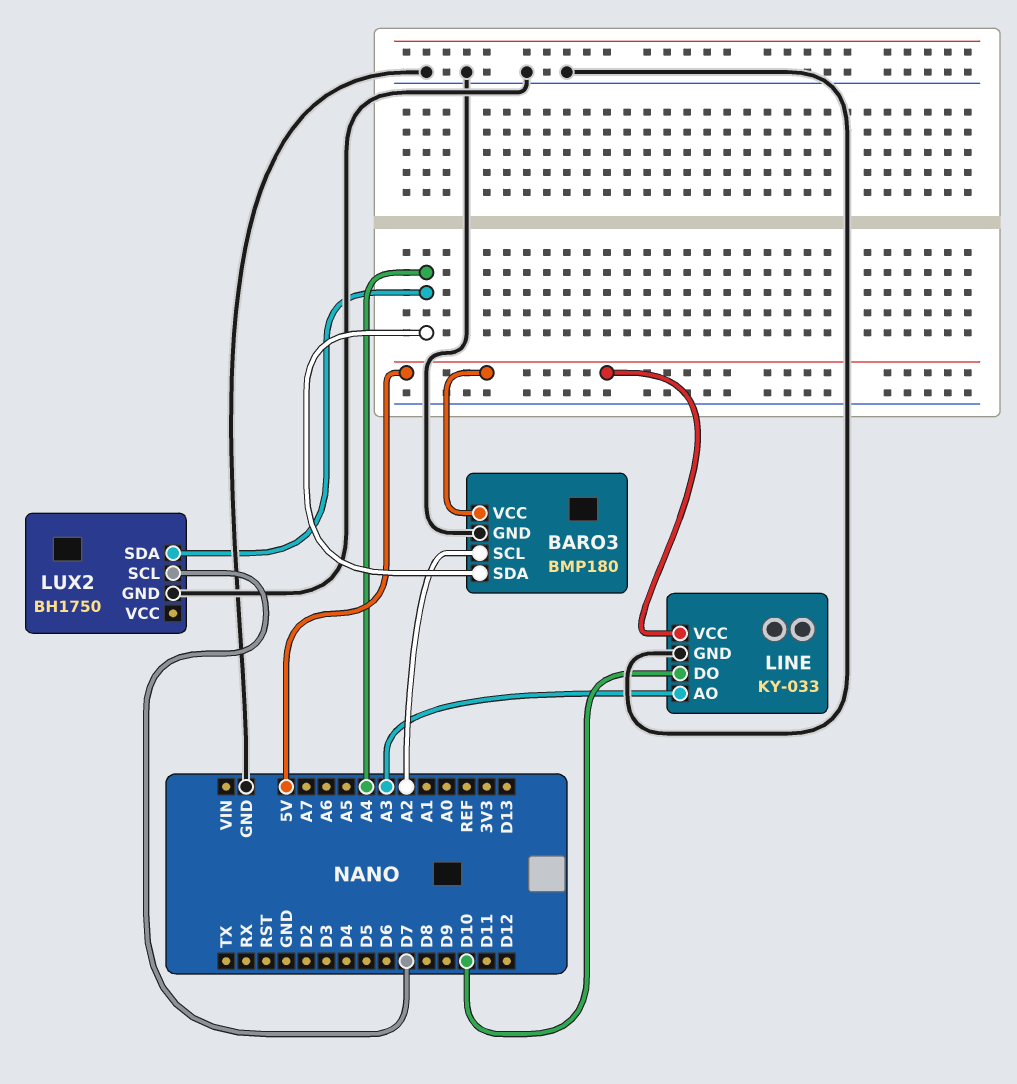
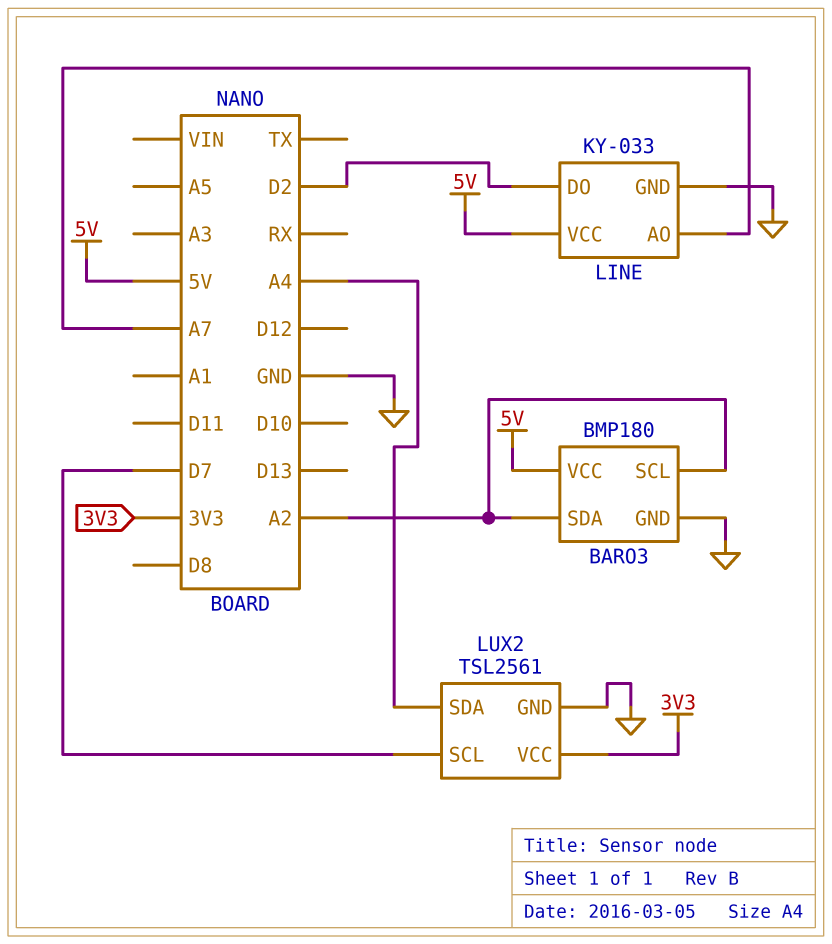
BARO3 pin SDA: A4 -> A2
LINE pin AO: A3 -> A7
LINE pin DO: D10 -> D2
LUX2: BH1750 -> TSL2561
LUX2 pin VCC: none -> 3V3

